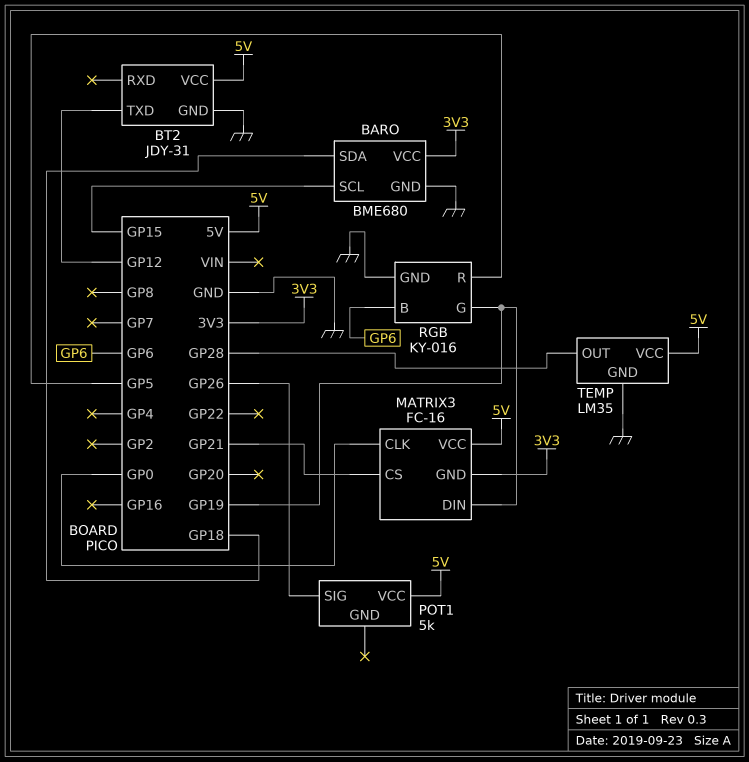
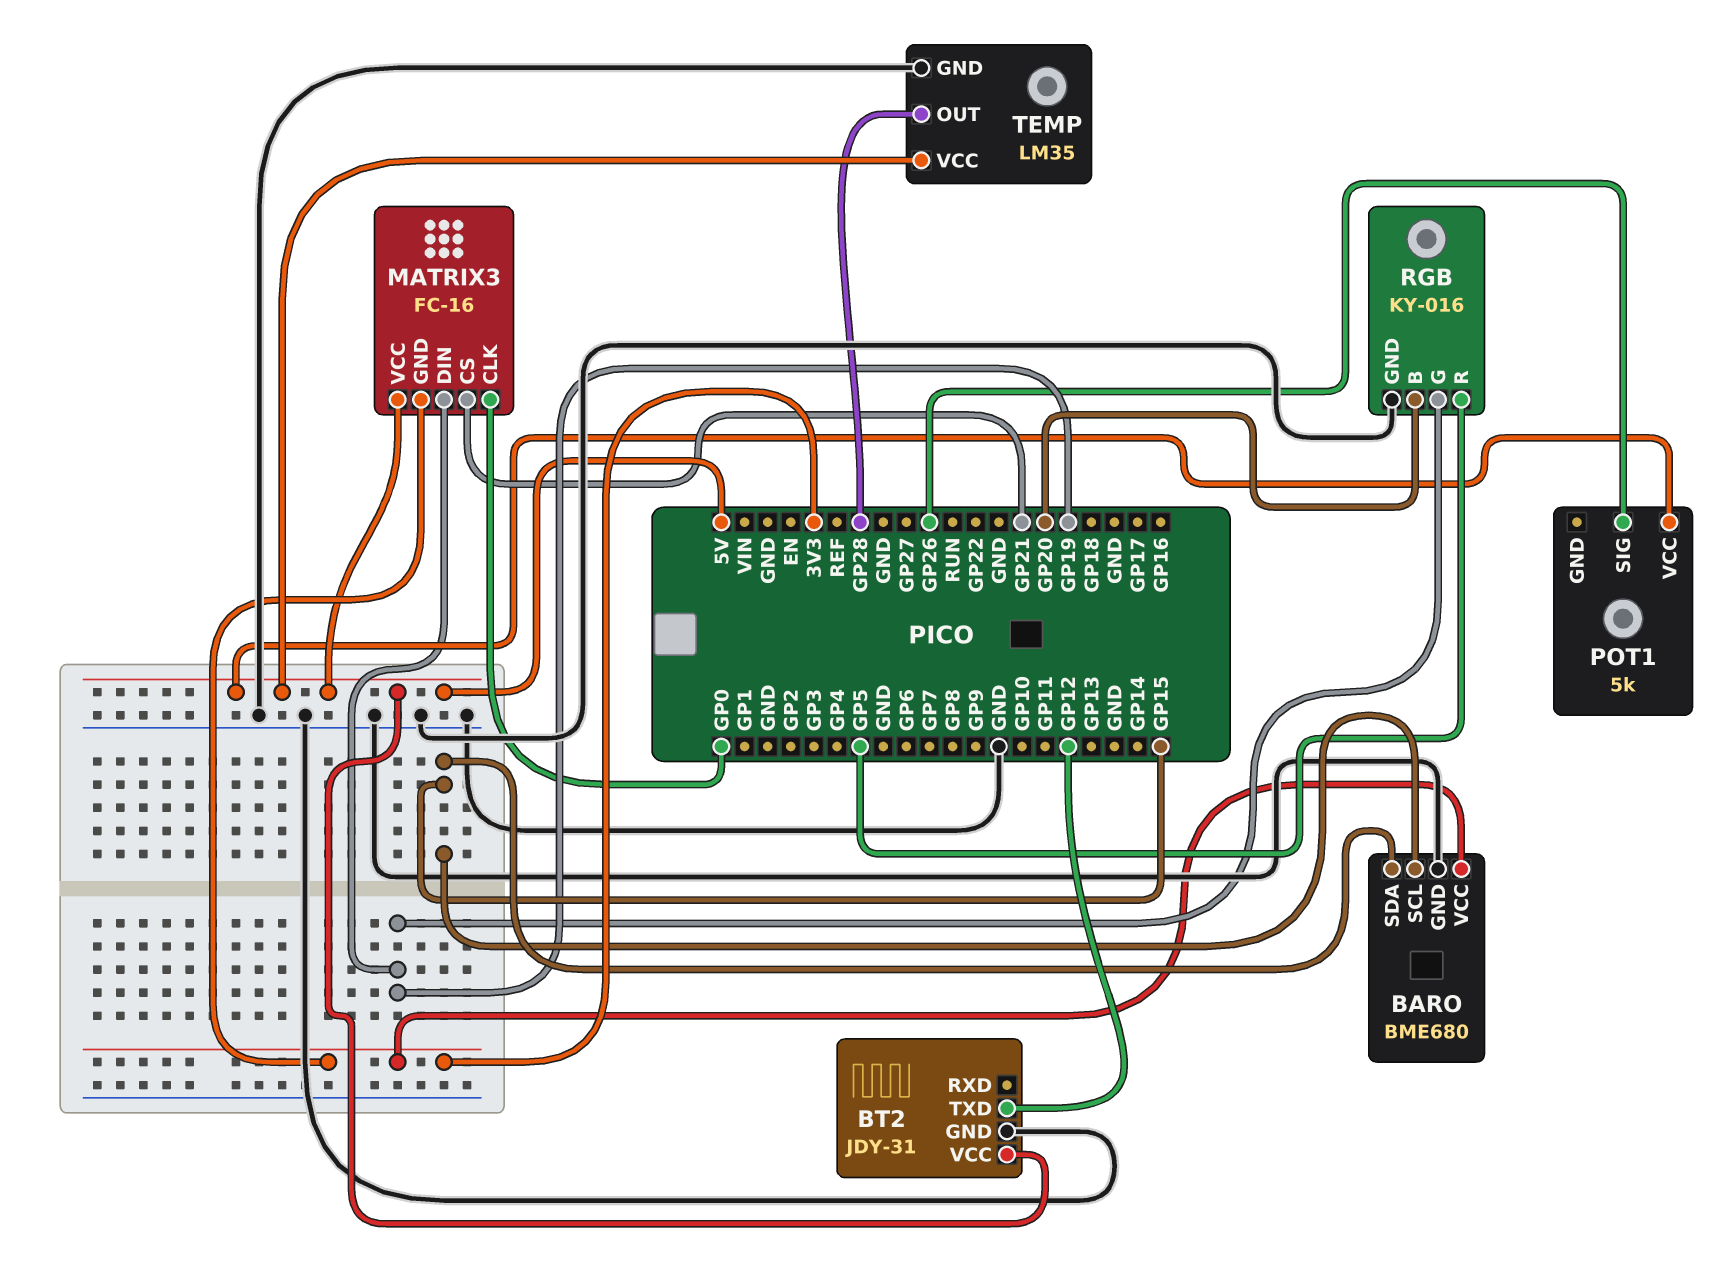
BARO pin SDA: GP18 -> GP15
RGB pin B: GP6 -> GP20

